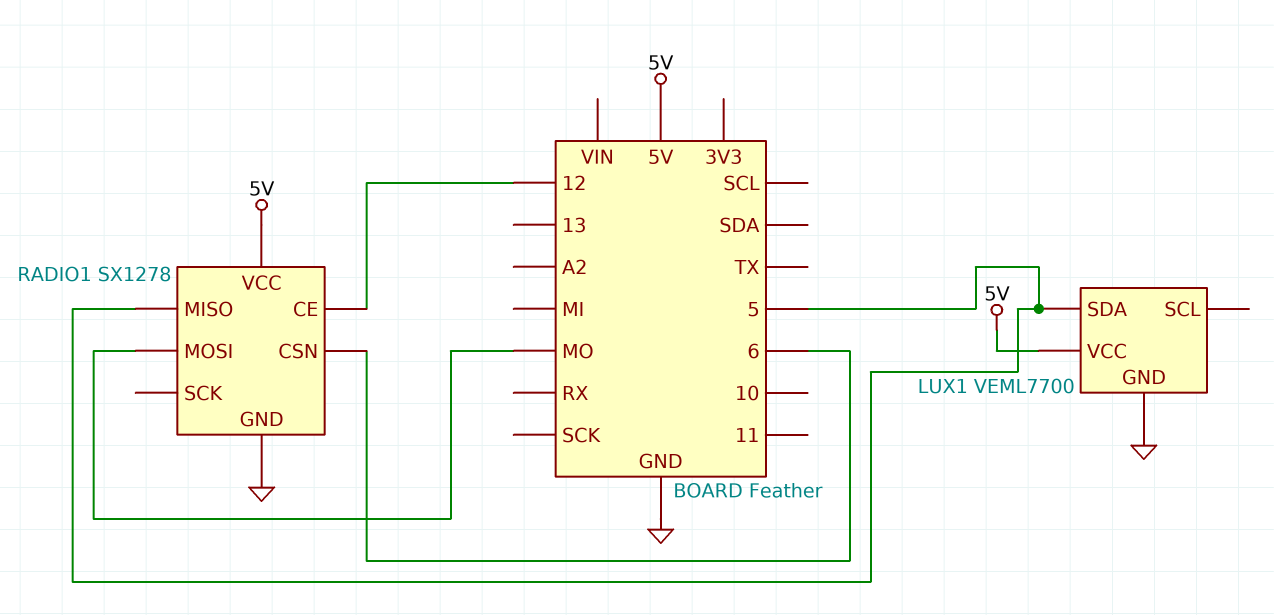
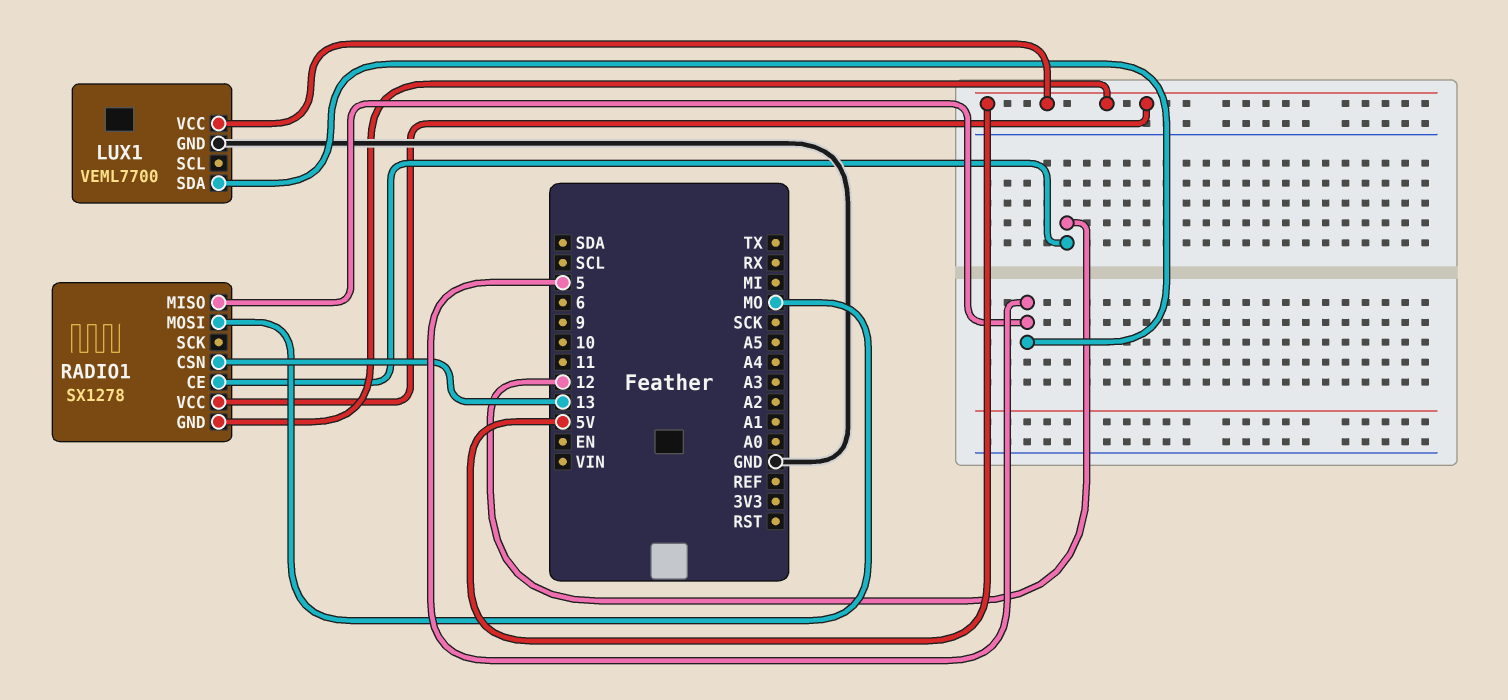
RADIO1 pin CSN: 6 -> 13
RADIO1 pin GND: GND -> 5V

